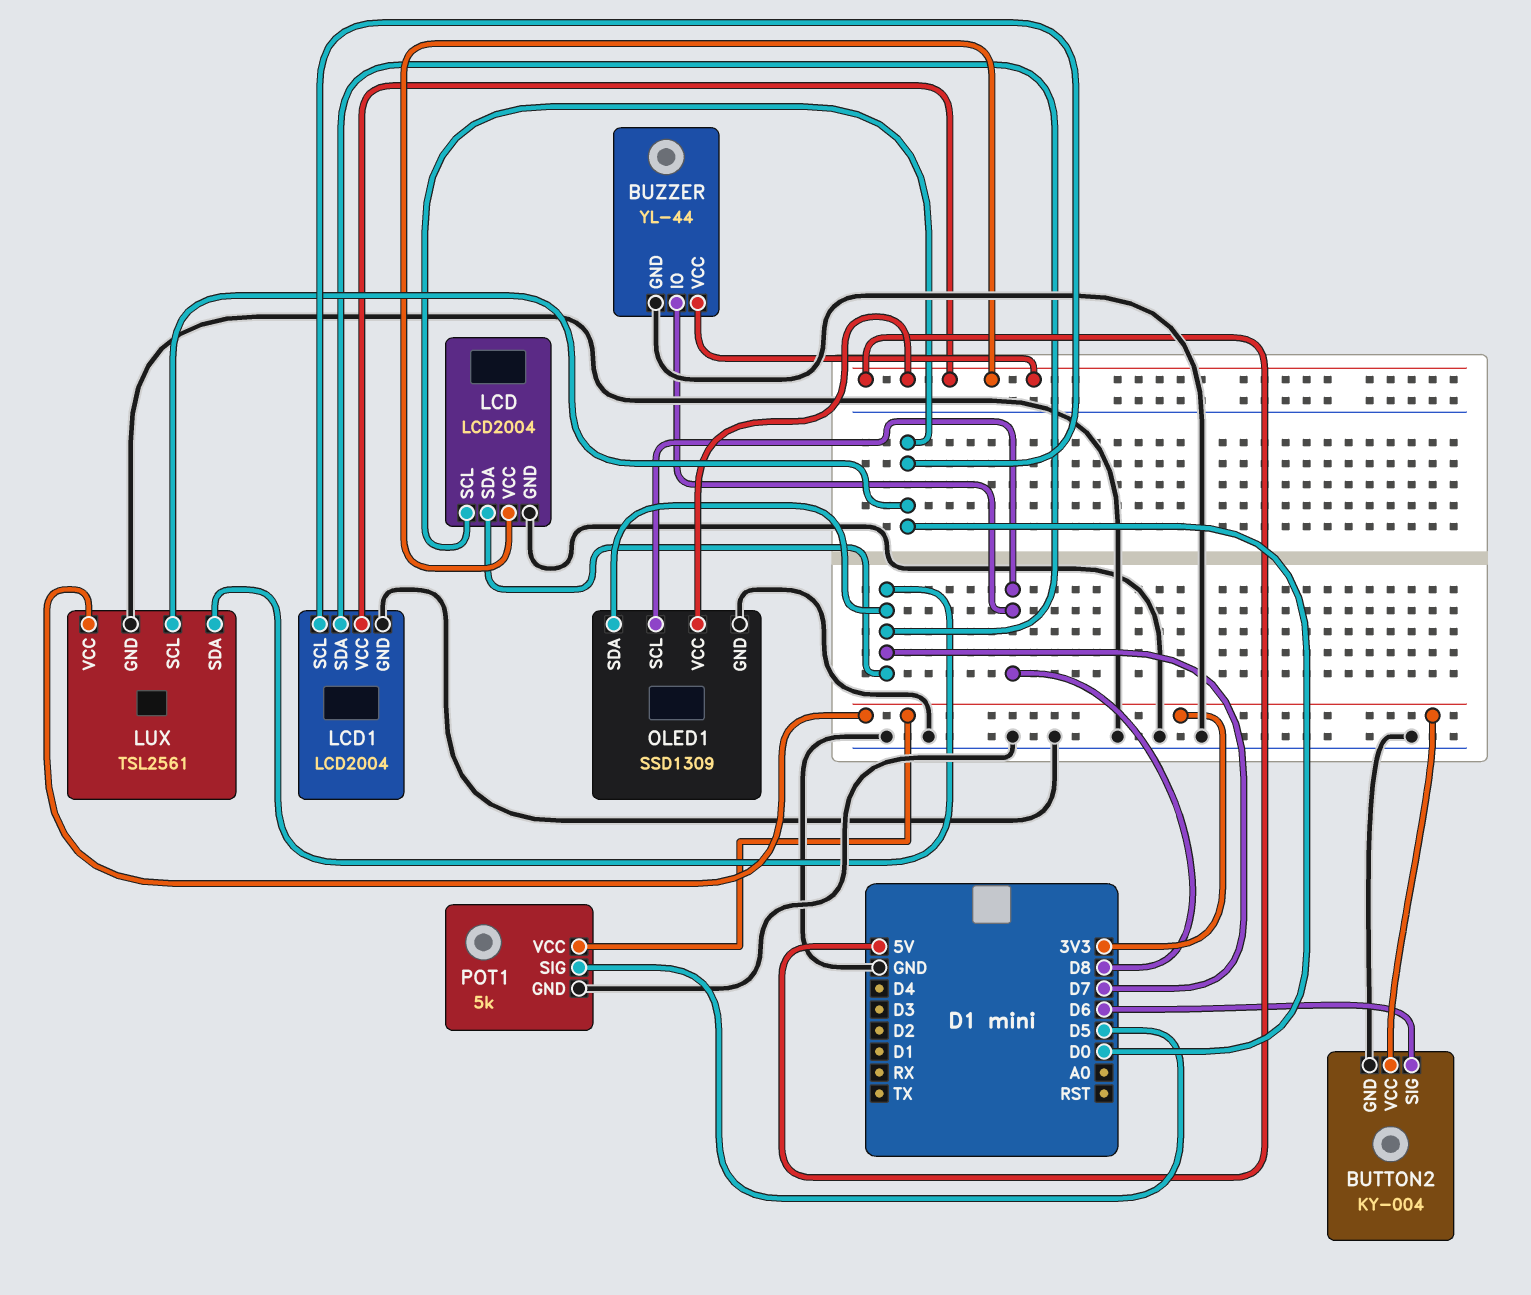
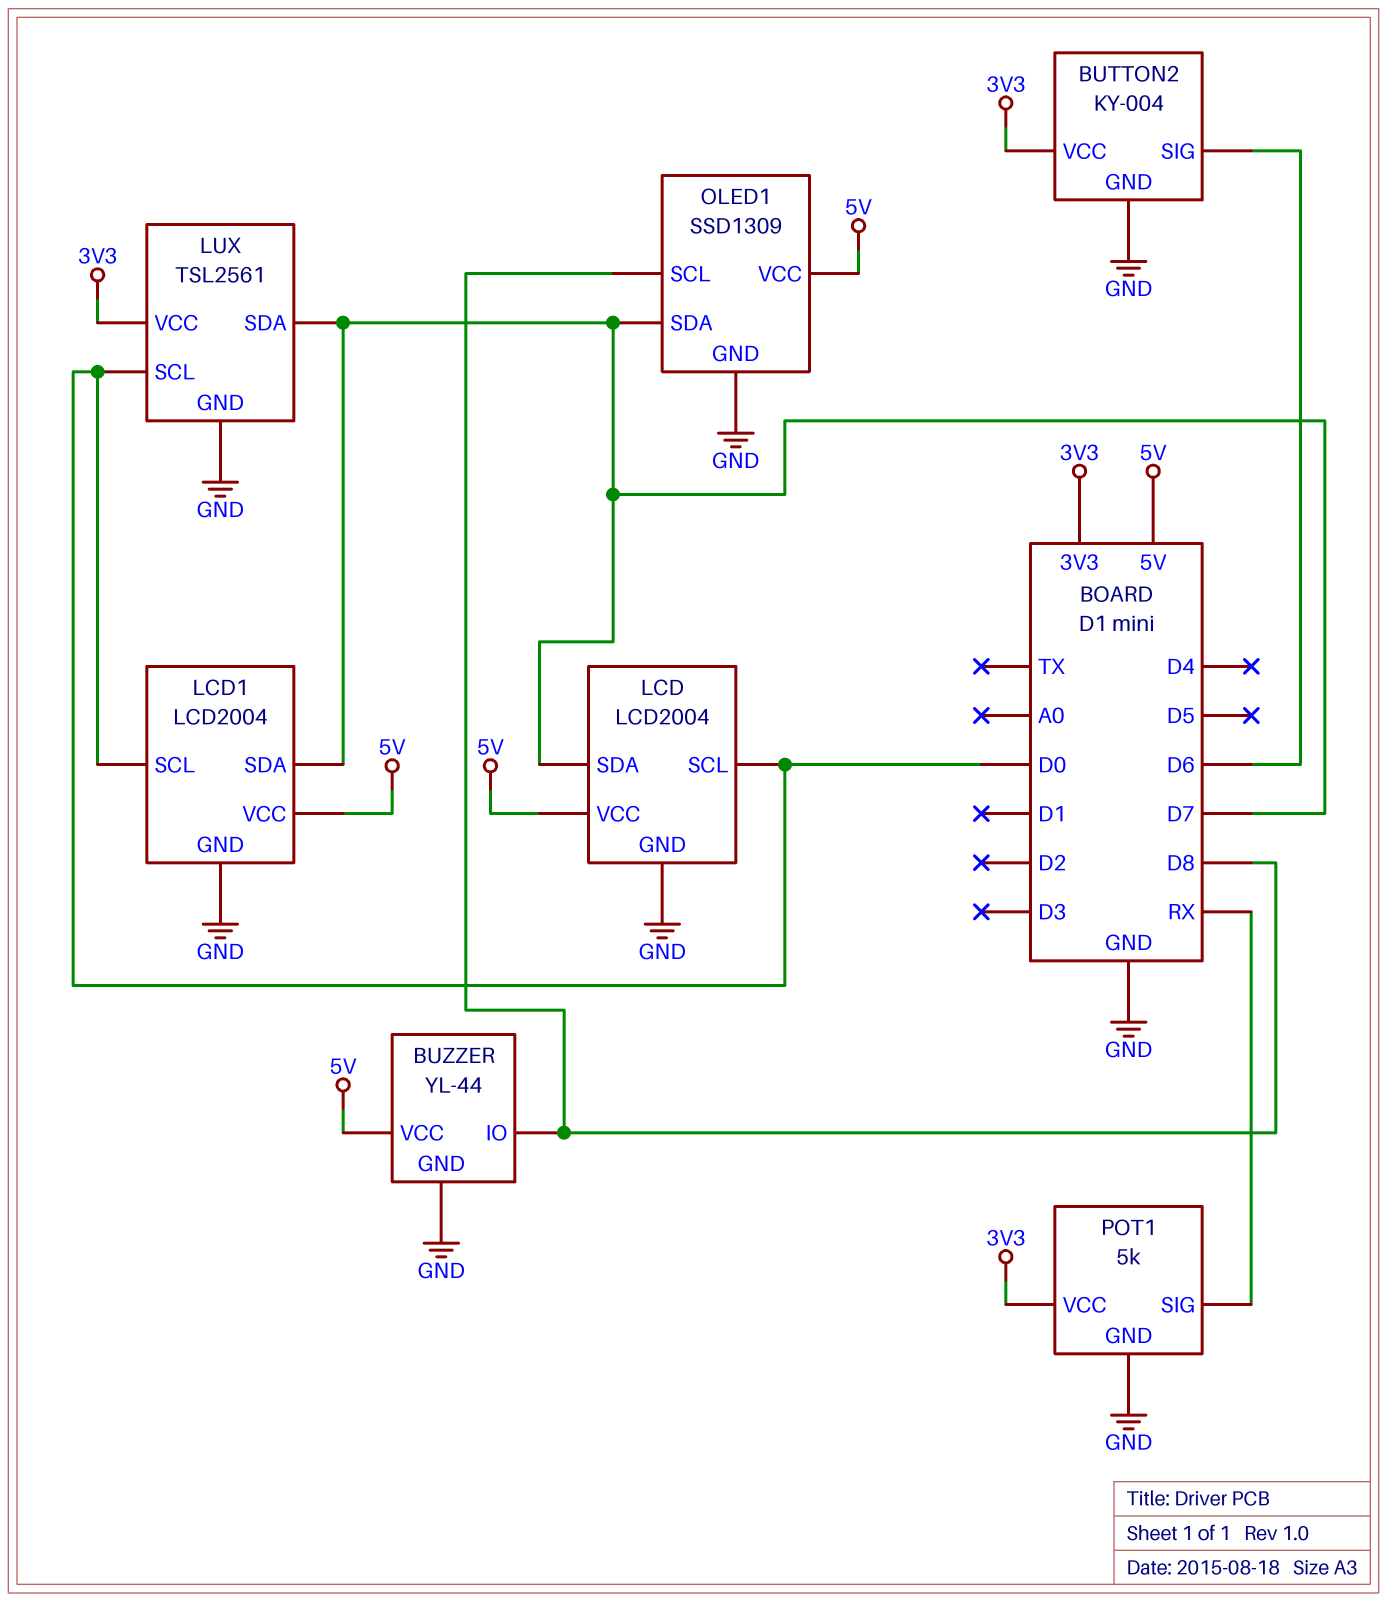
POT1 pin SIG: D5 -> RX

